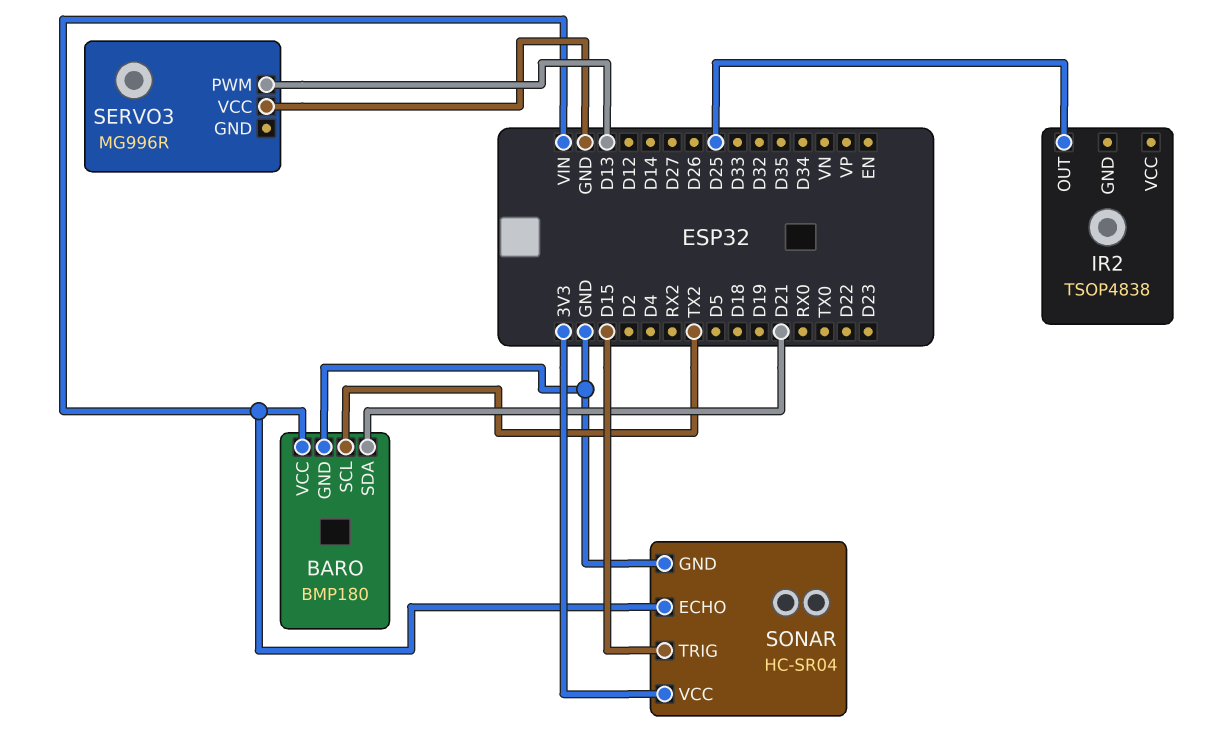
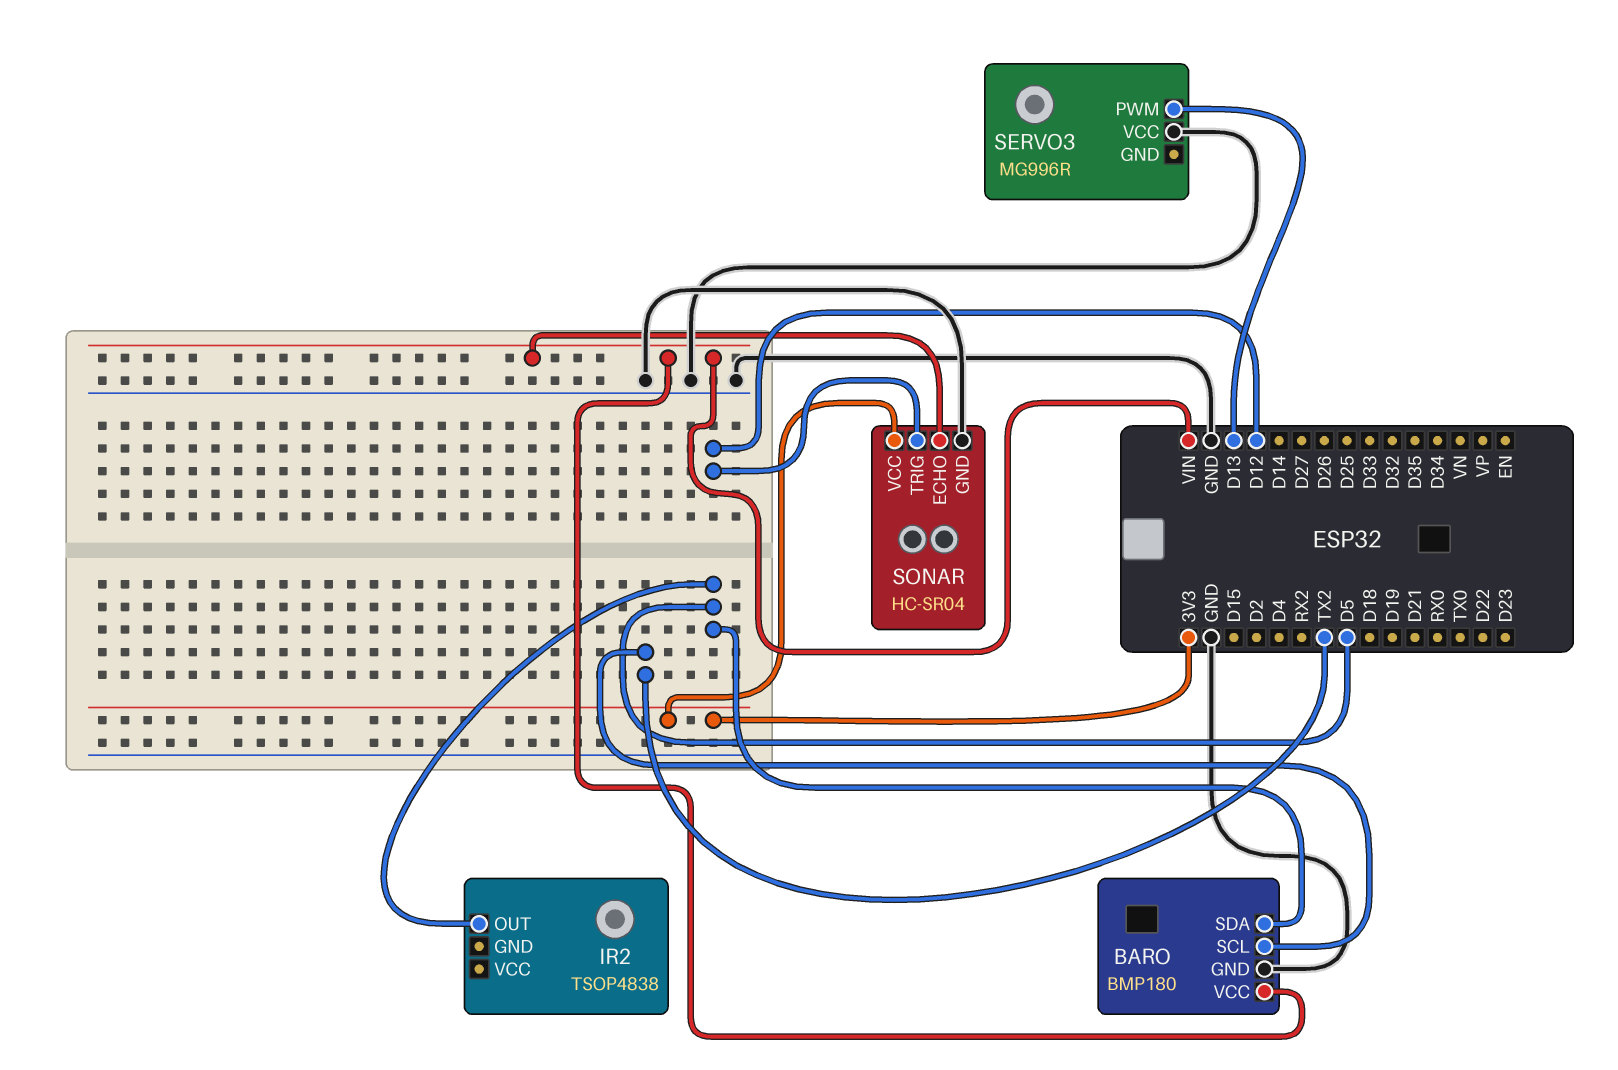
BARO pin SDA: D21 -> D5
IR2 pin OUT: D25 -> D5
SONAR pin TRIG: D15 -> D12

